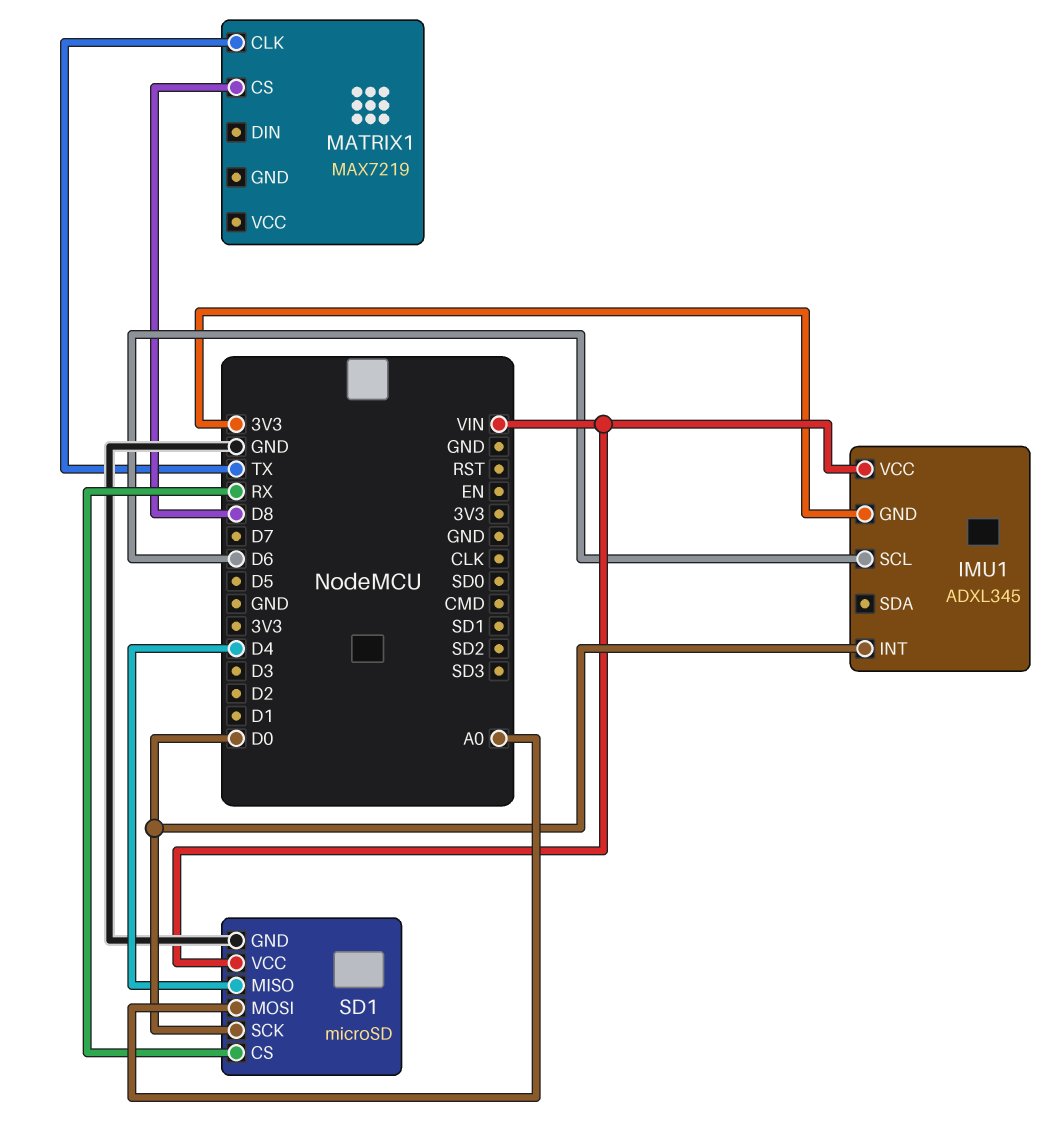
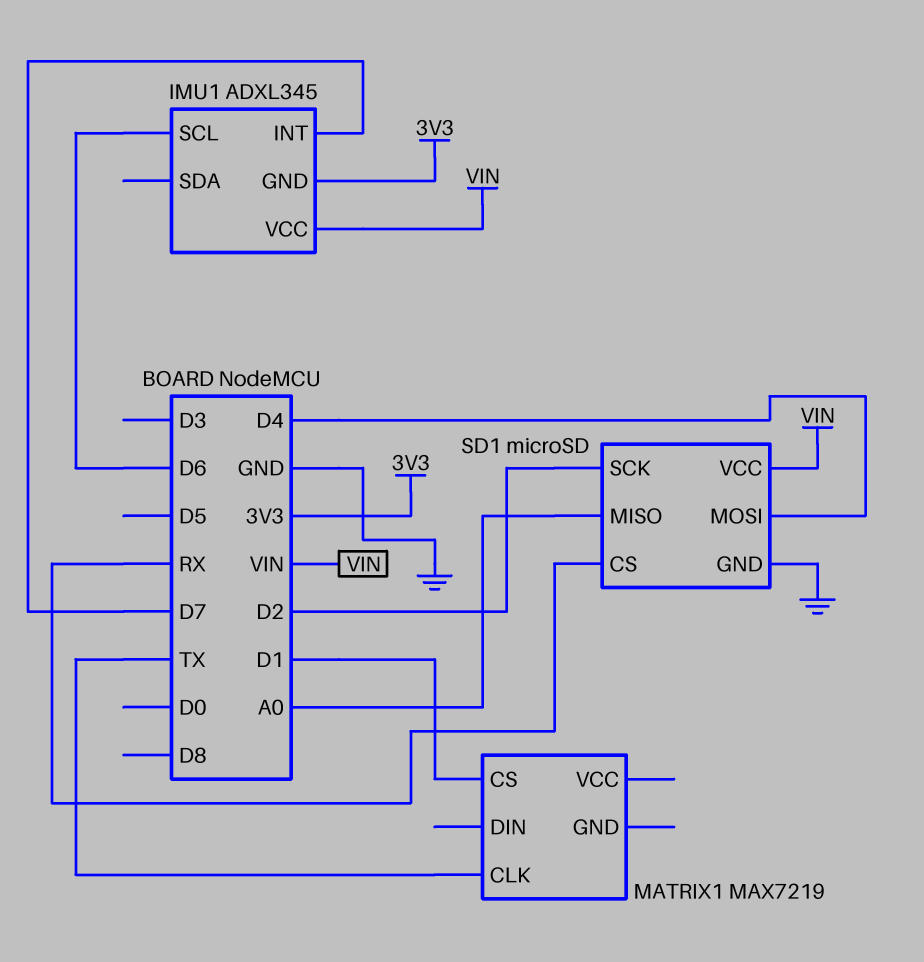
IMU1 pin INT: D0 -> D7
MATRIX1 pin CS: D8 -> D1
SD1 pin MISO: D4 -> A0
SD1 pin MOSI: A0 -> D4
SD1 pin SCK: D0 -> D2

